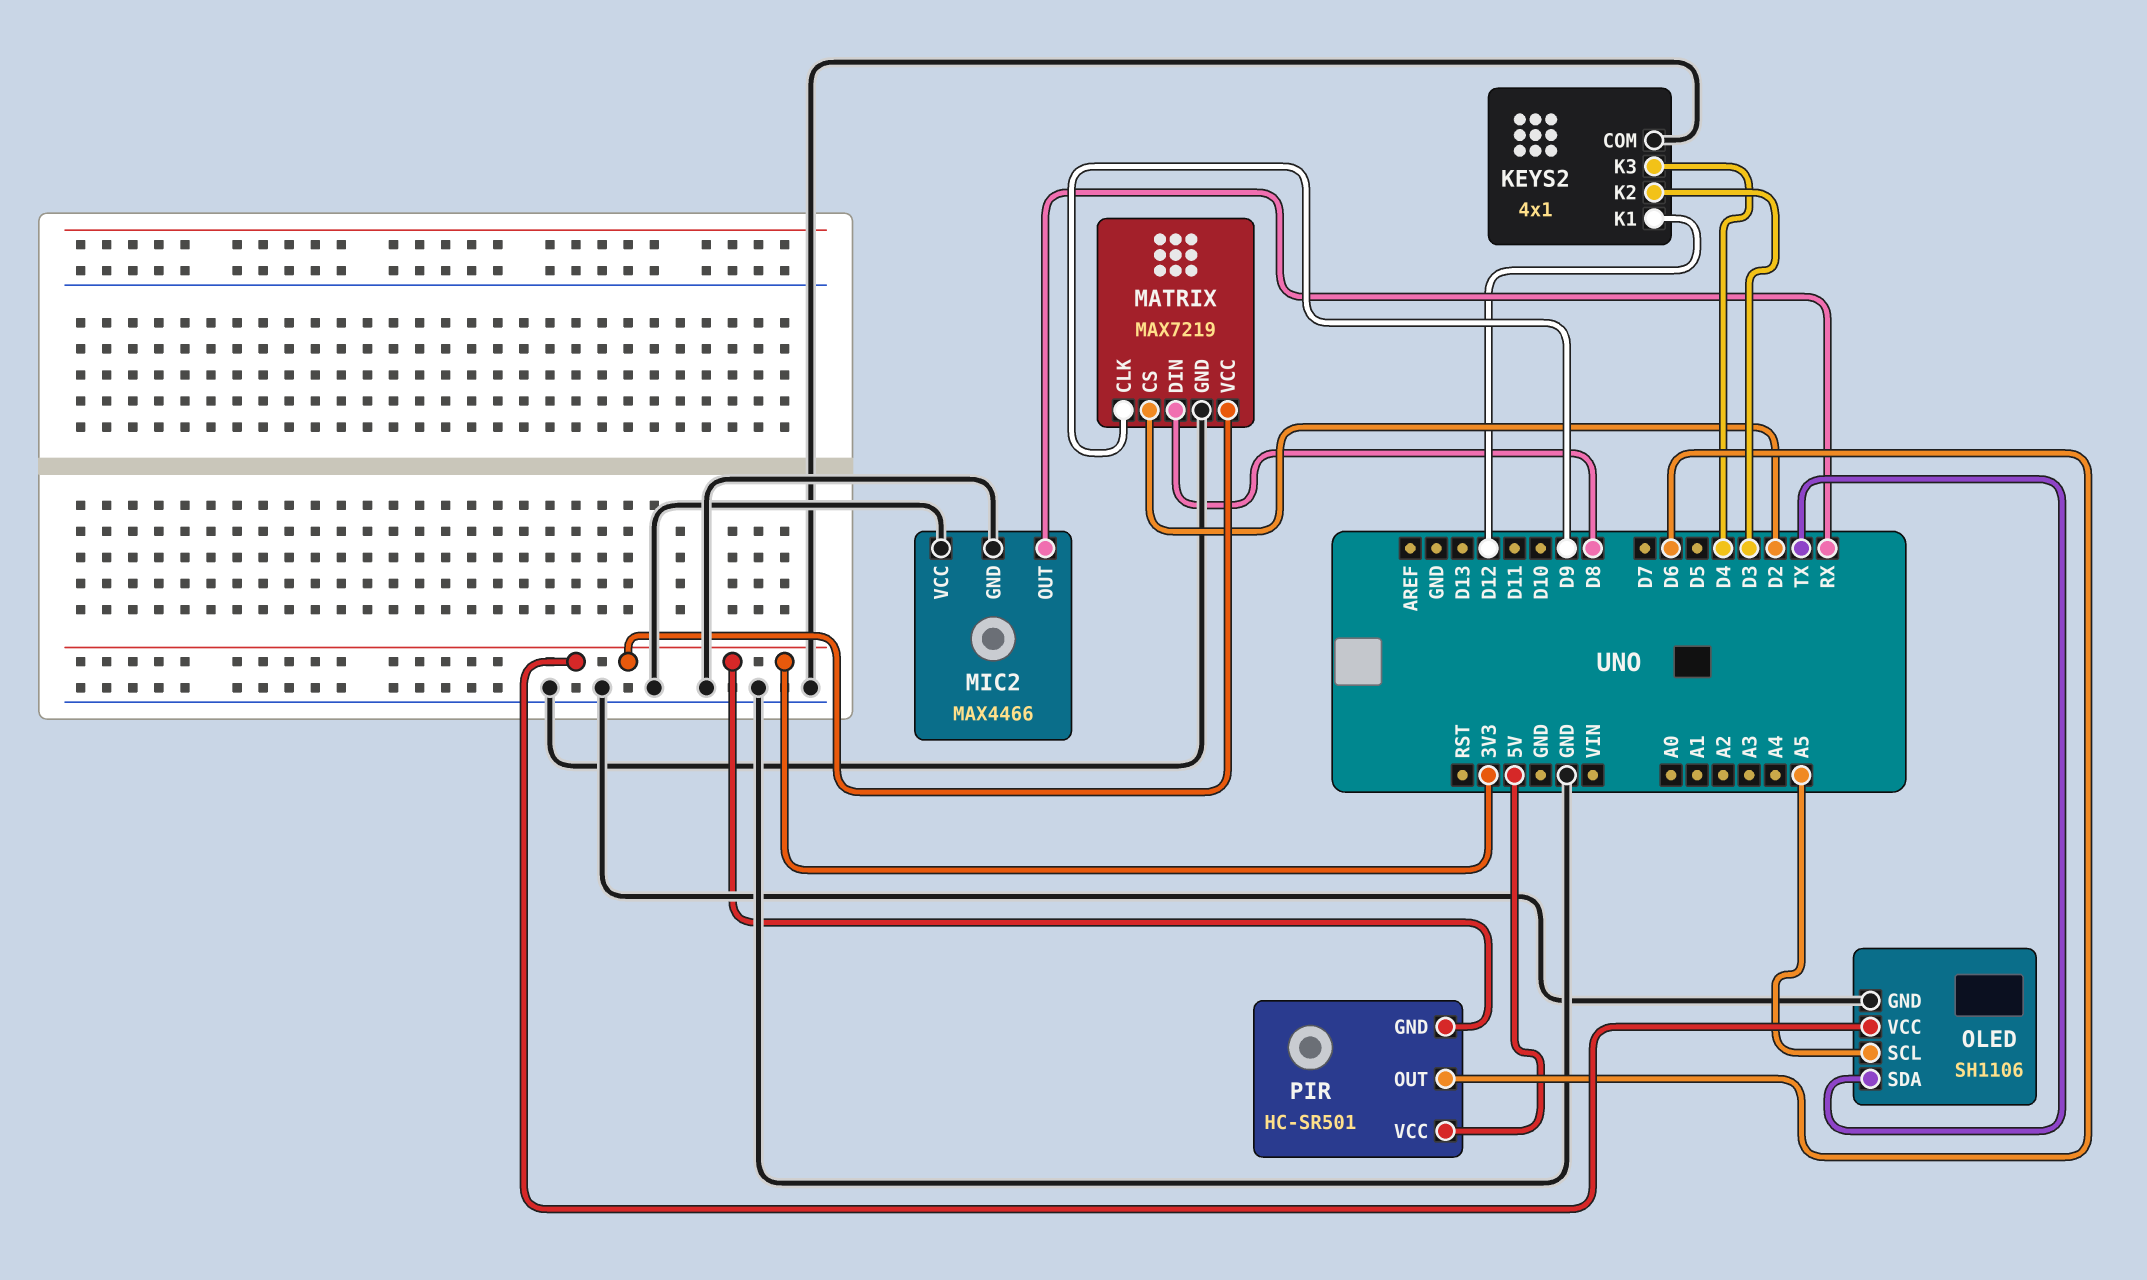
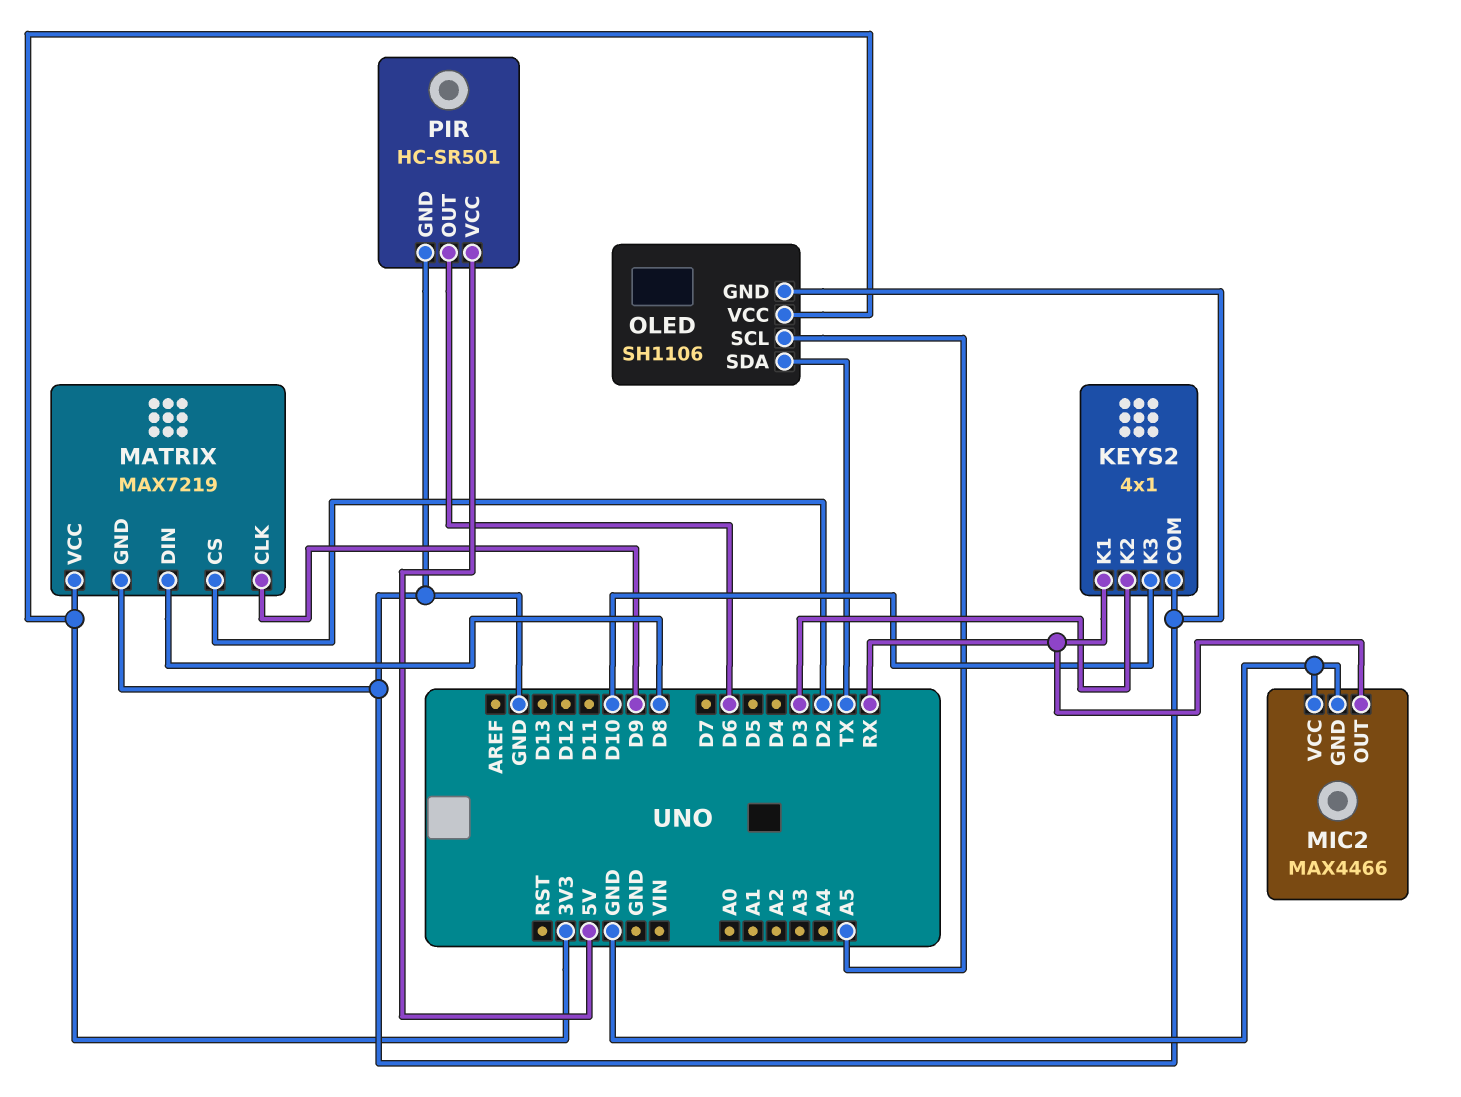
KEYS2 pin K1: D12 -> RX
KEYS2 pin K3: D4 -> D10
PIR pin GND: 3V3 -> GND

